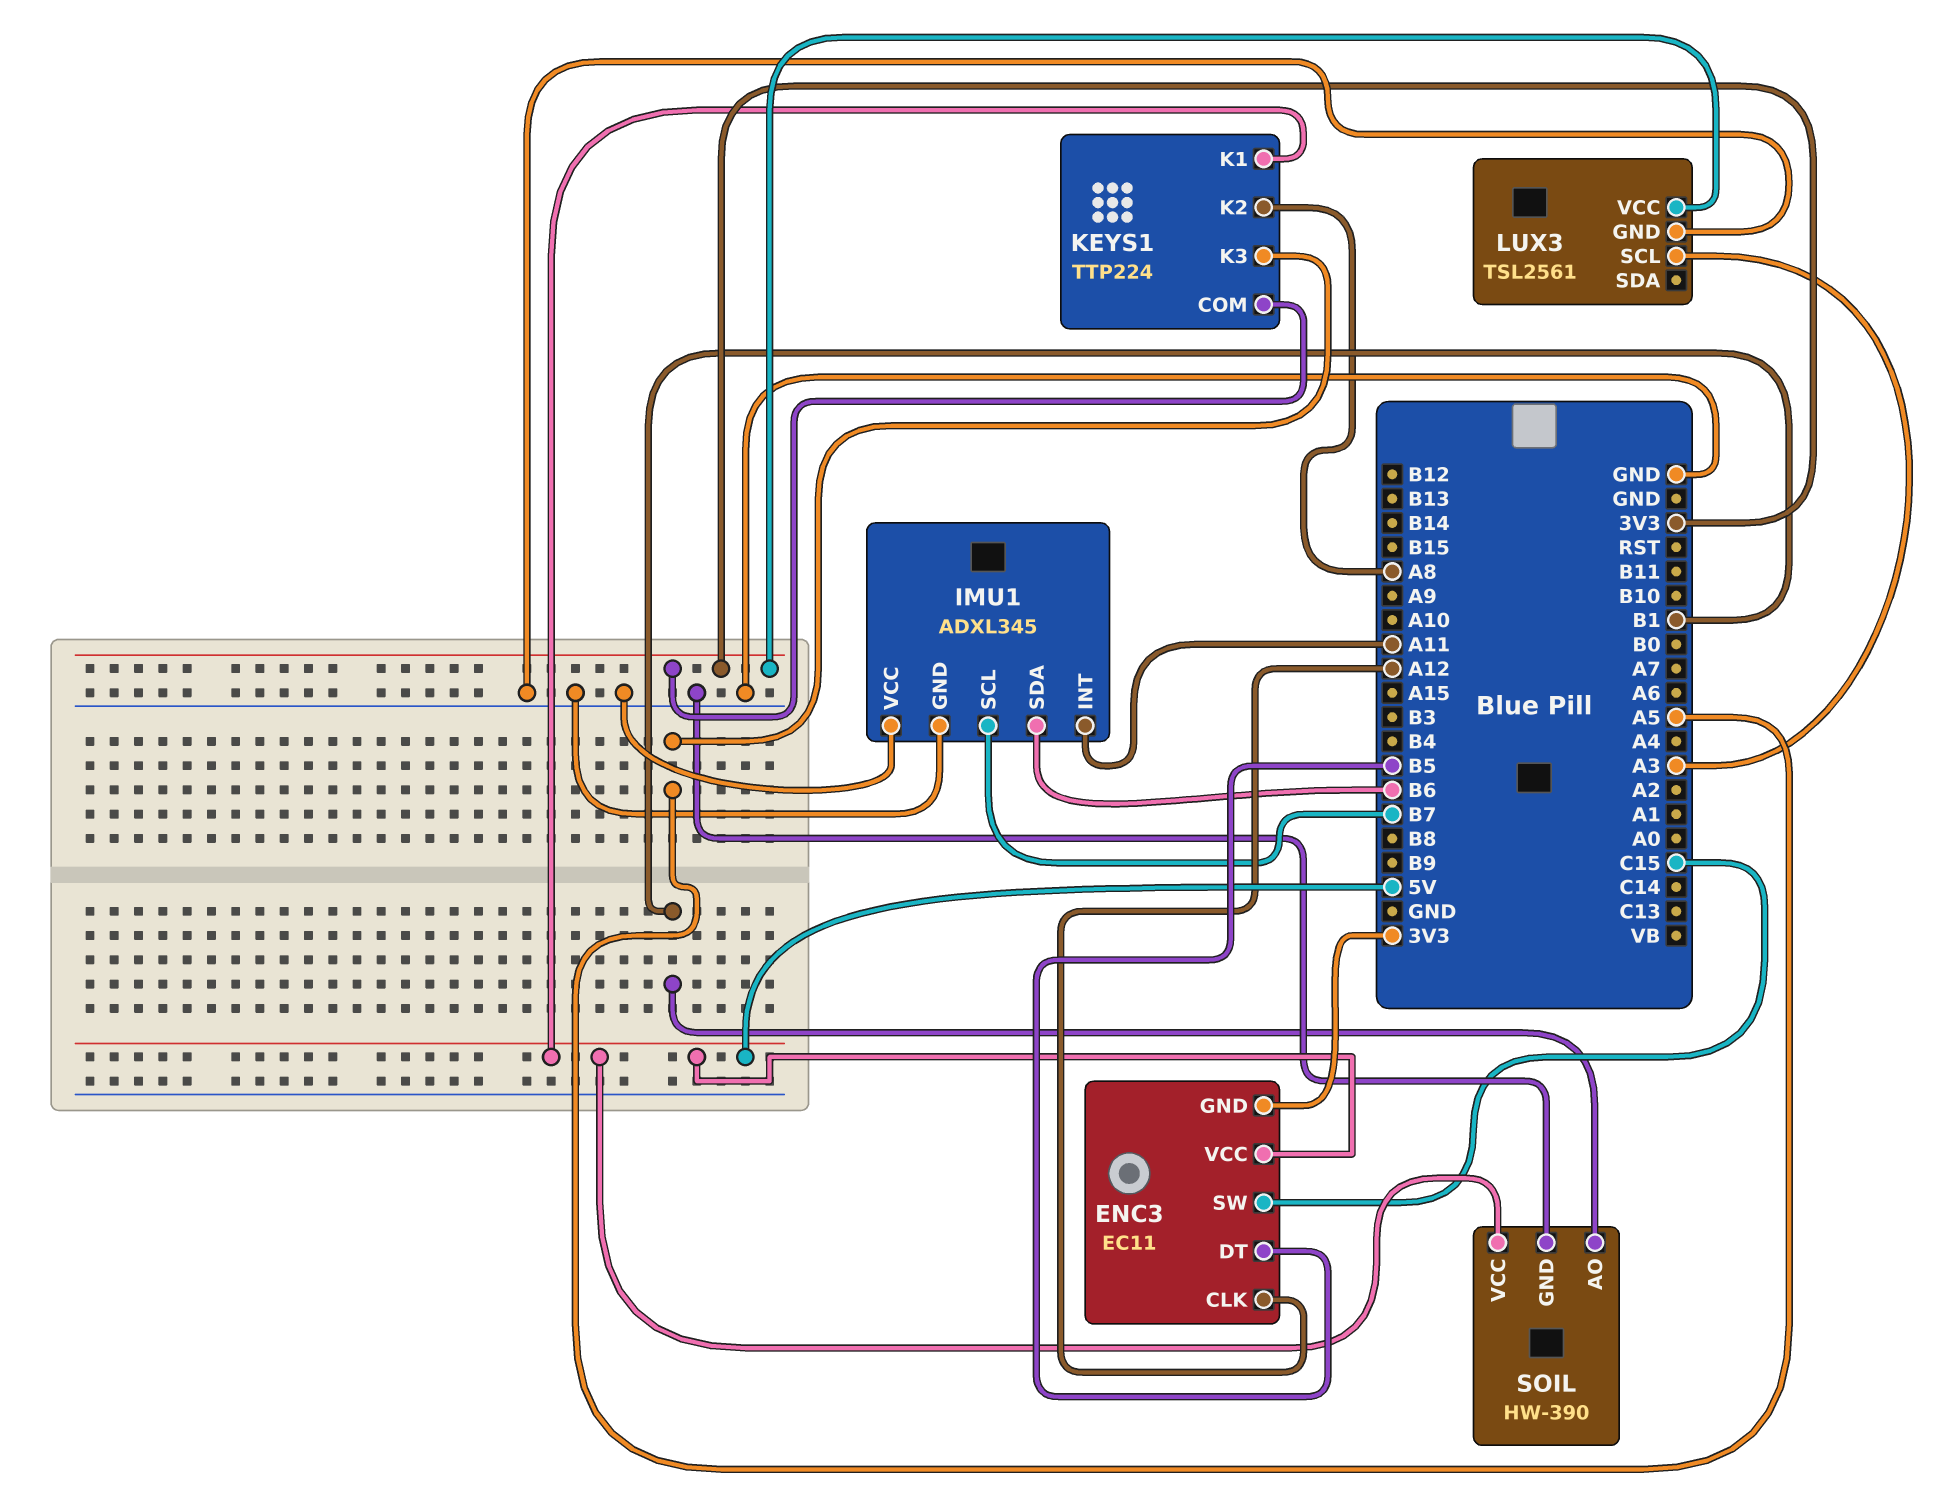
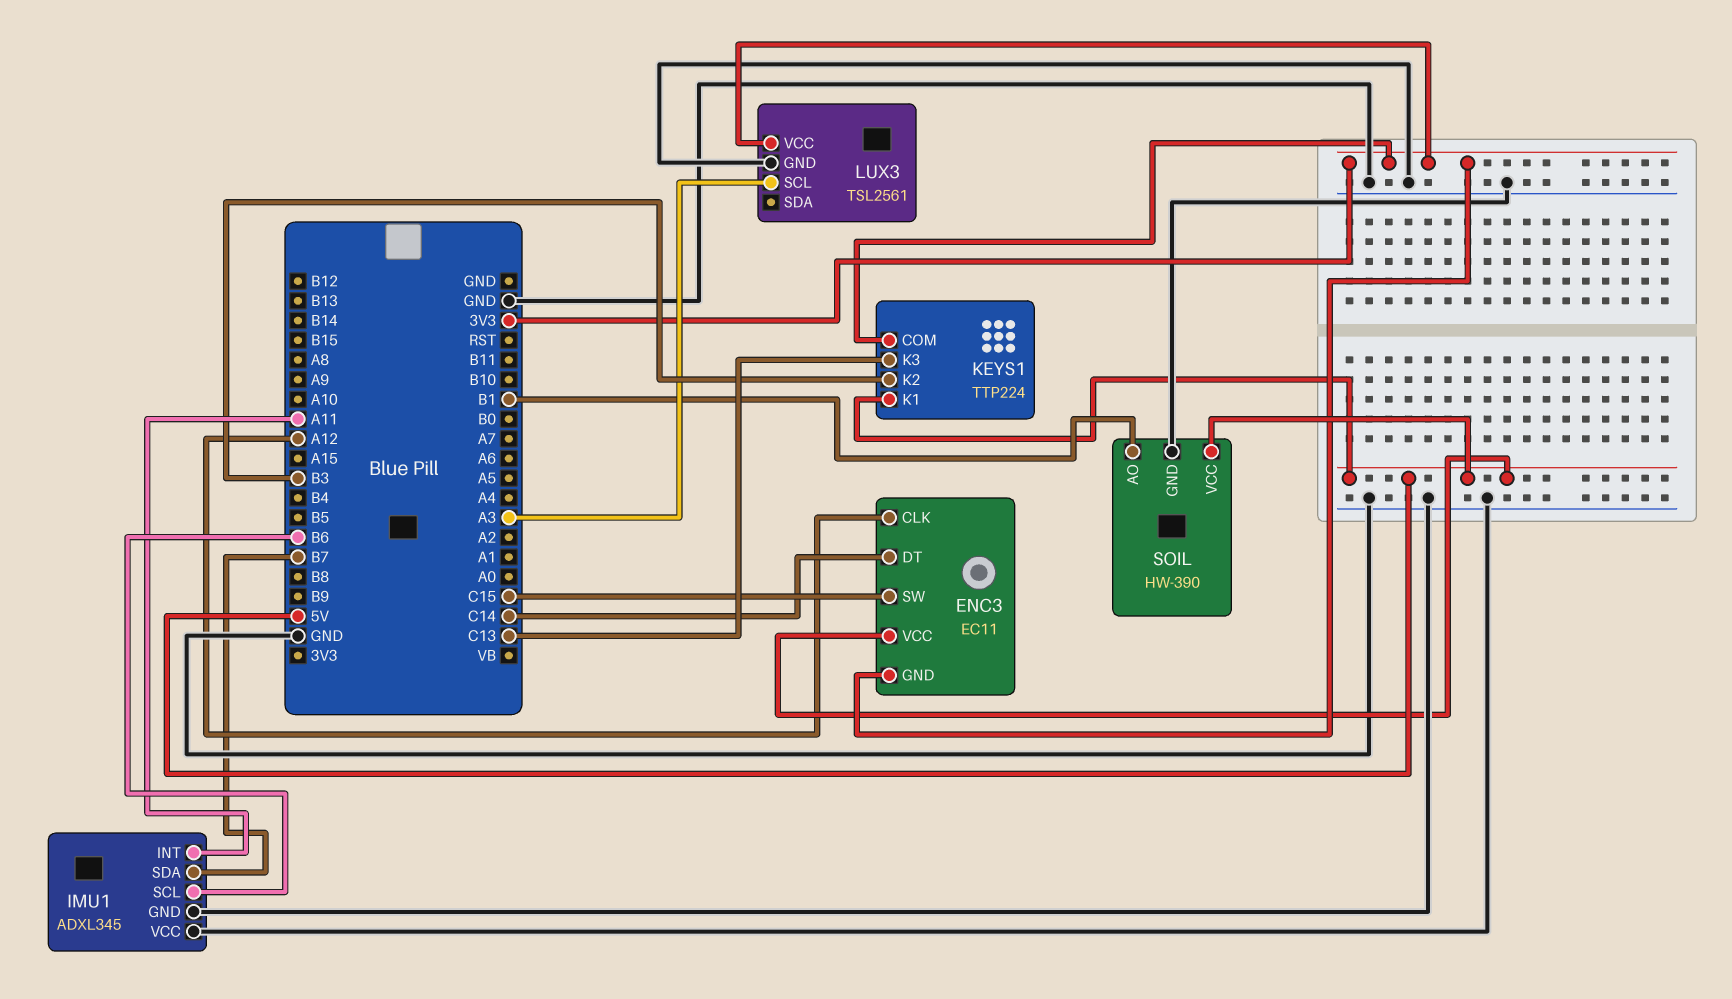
ENC3 pin DT: B5 -> C14
IMU1 pin SCL: B7 -> B6
IMU1 pin SDA: B6 -> B7
KEYS1 pin K2: A8 -> B3
KEYS1 pin K3: A5 -> C13

